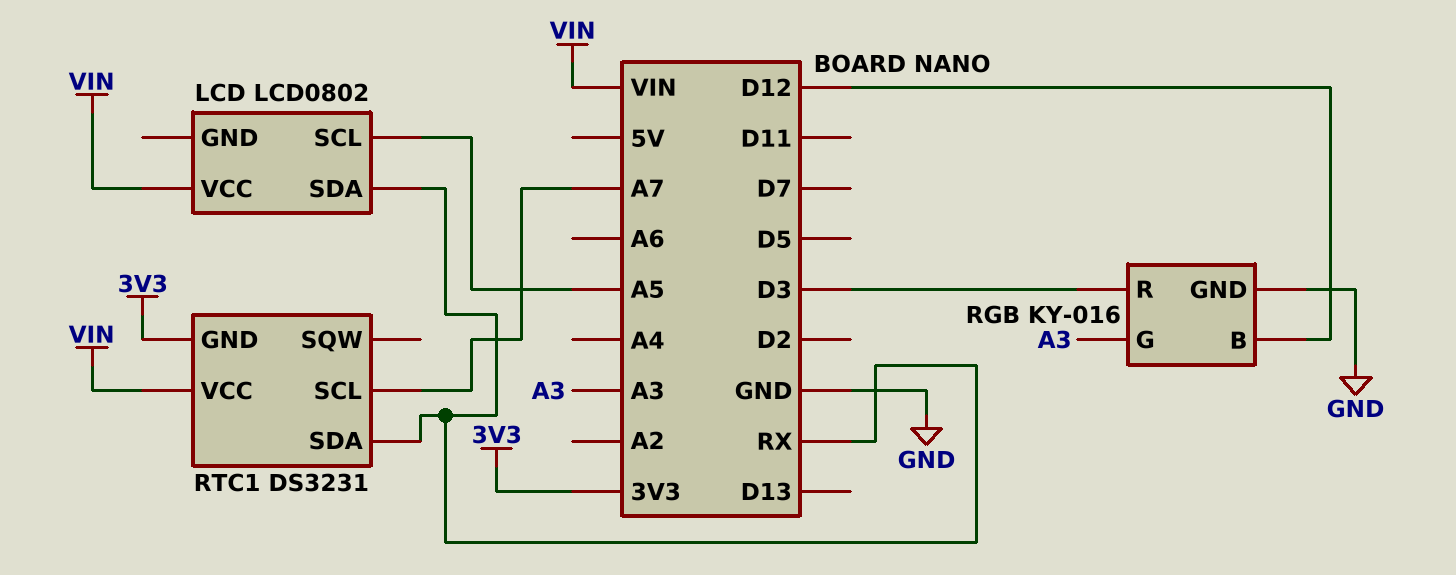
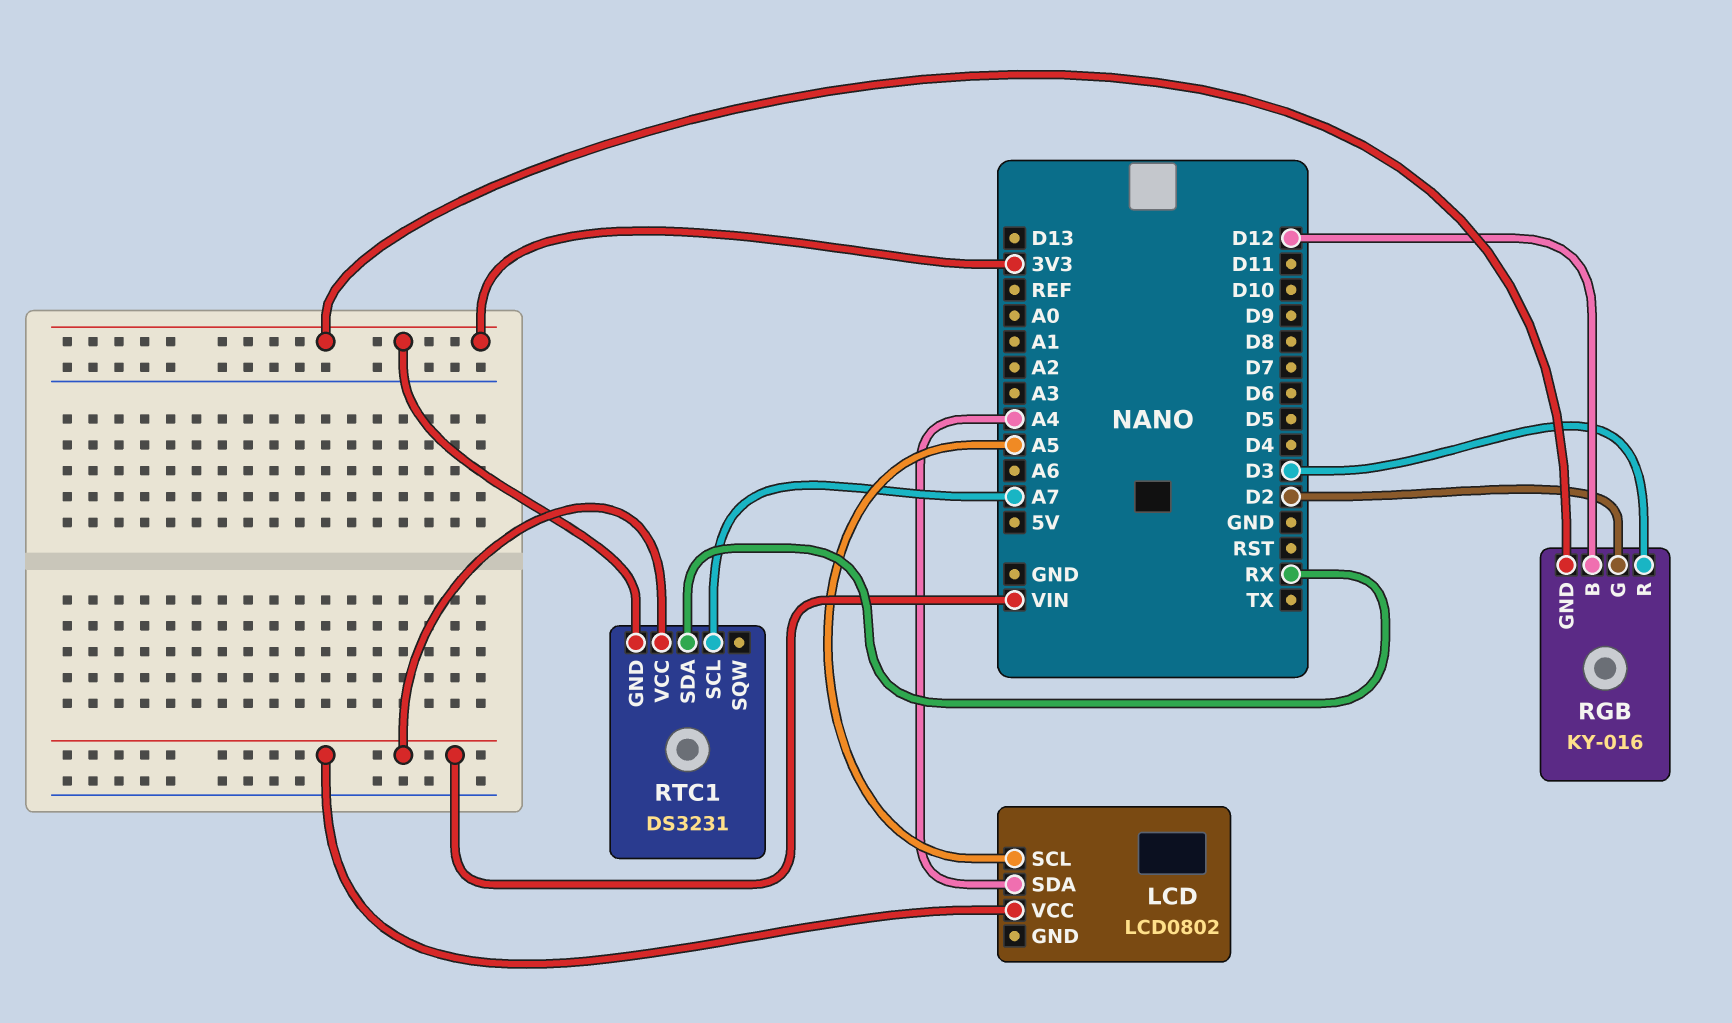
LCD pin SDA: RX -> A4
RGB pin G: A3 -> D2
RGB pin GND: GND -> 3V3

